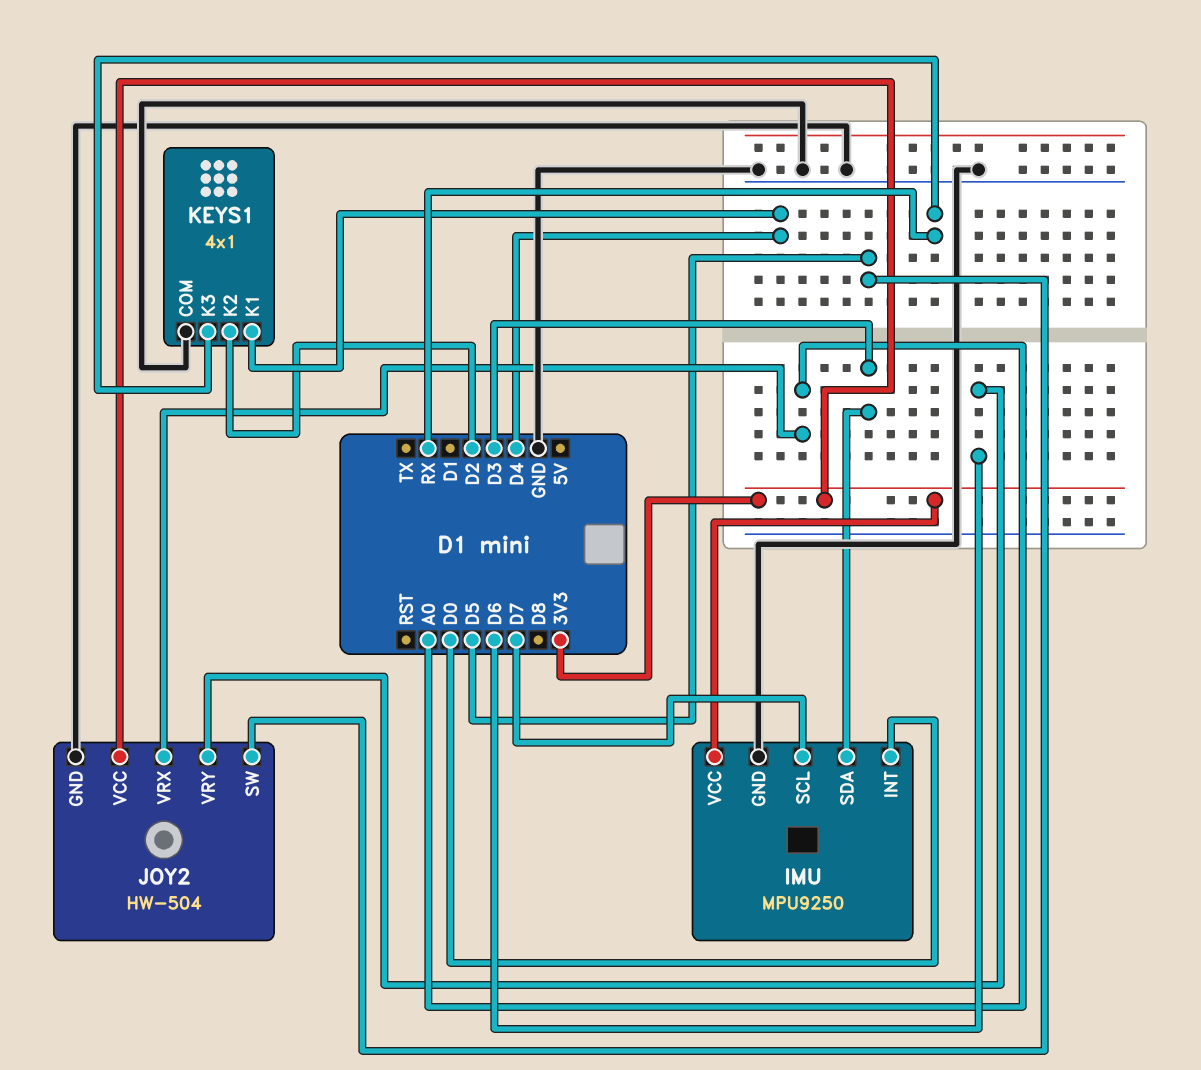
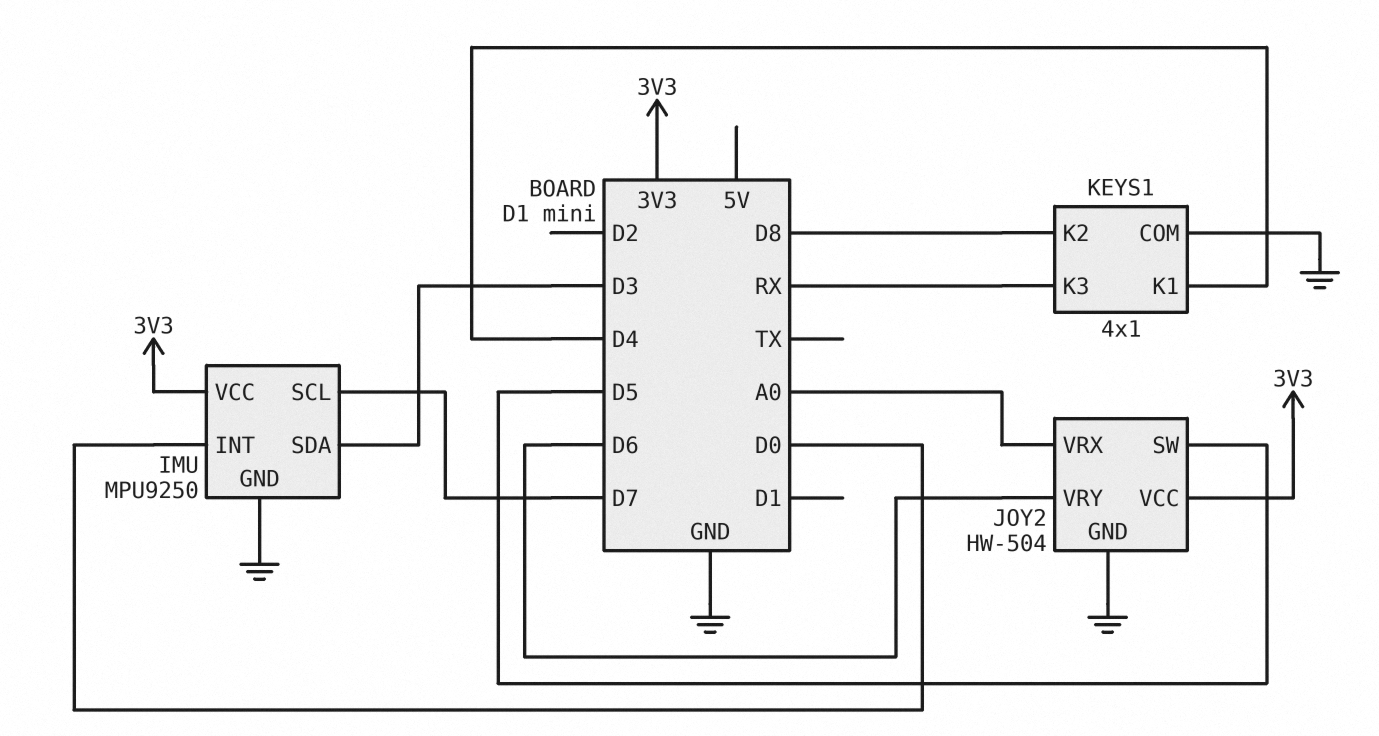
KEYS1 pin K2: D2 -> D8

